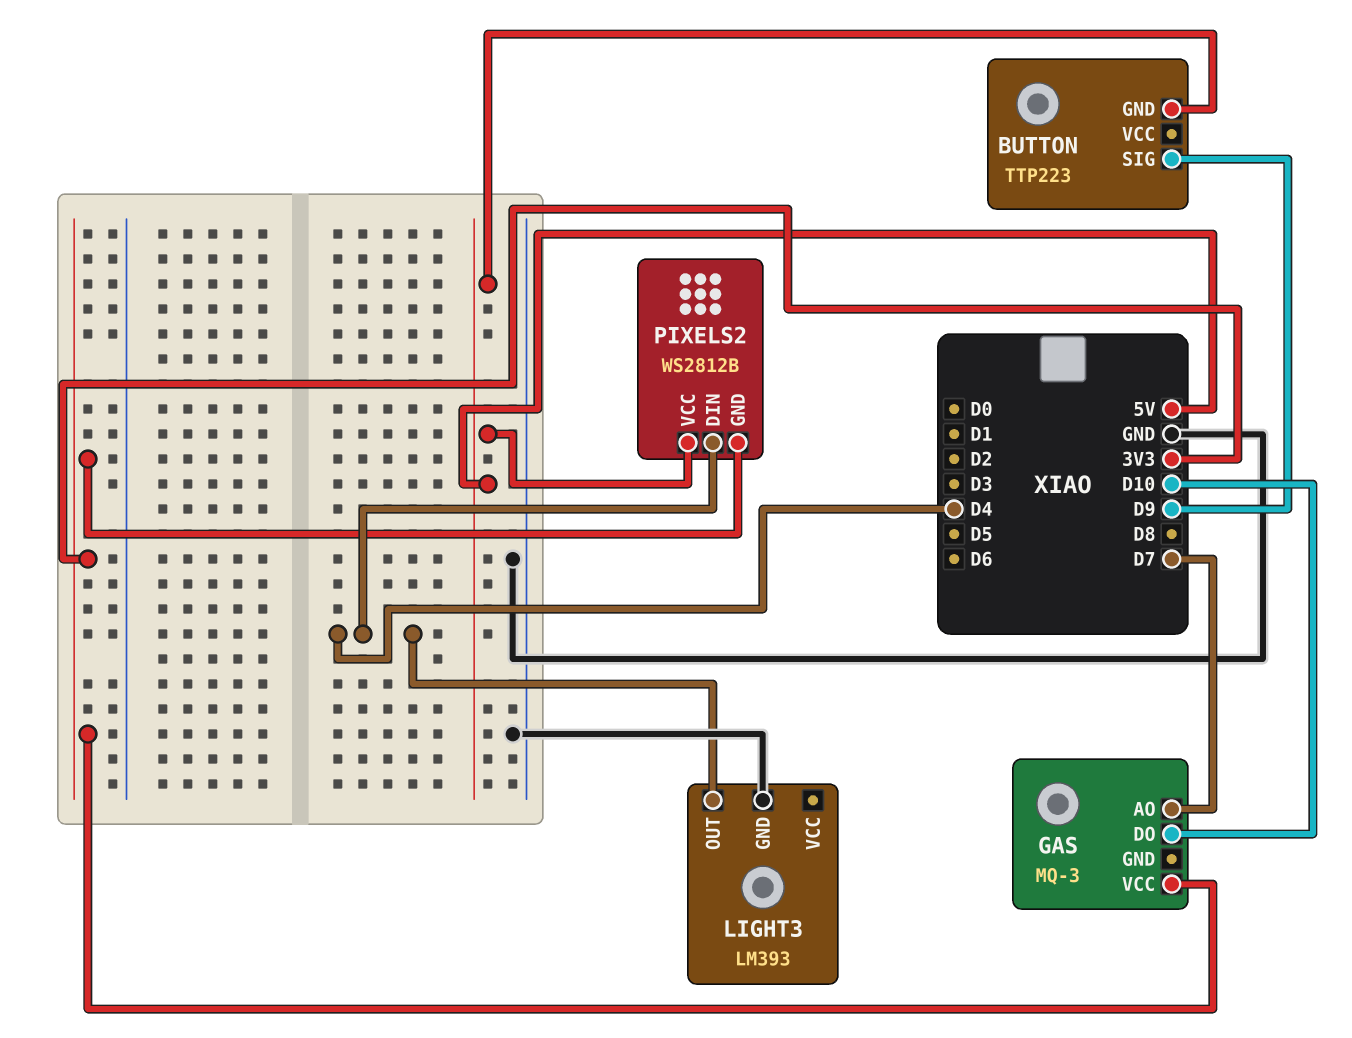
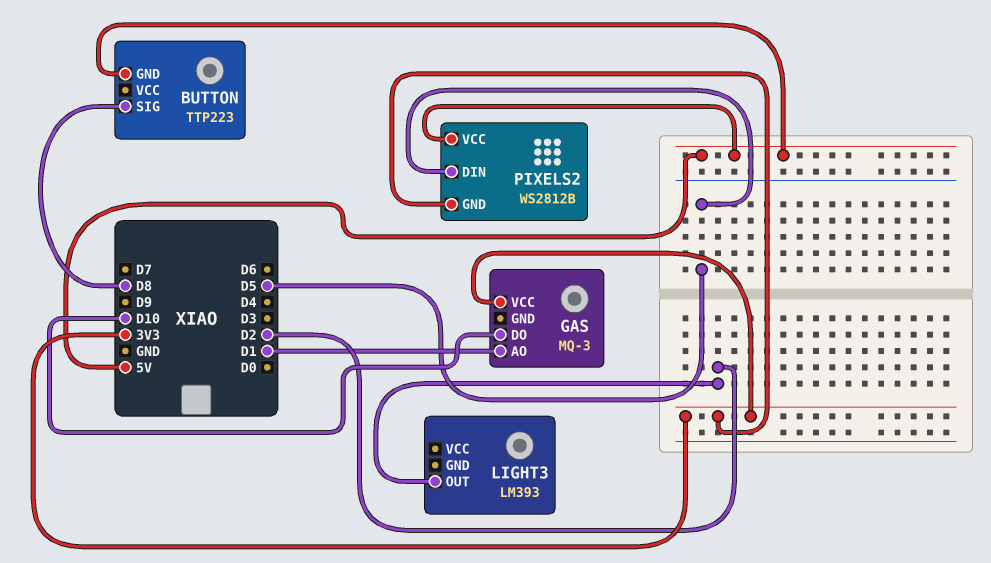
BUTTON pin SIG: D9 -> D8
GAS pin AO: D7 -> D1
LIGHT3 pin GND: GND -> none
LIGHT3 pin OUT: D4 -> D2
PIXELS2 pin DIN: D4 -> D5

